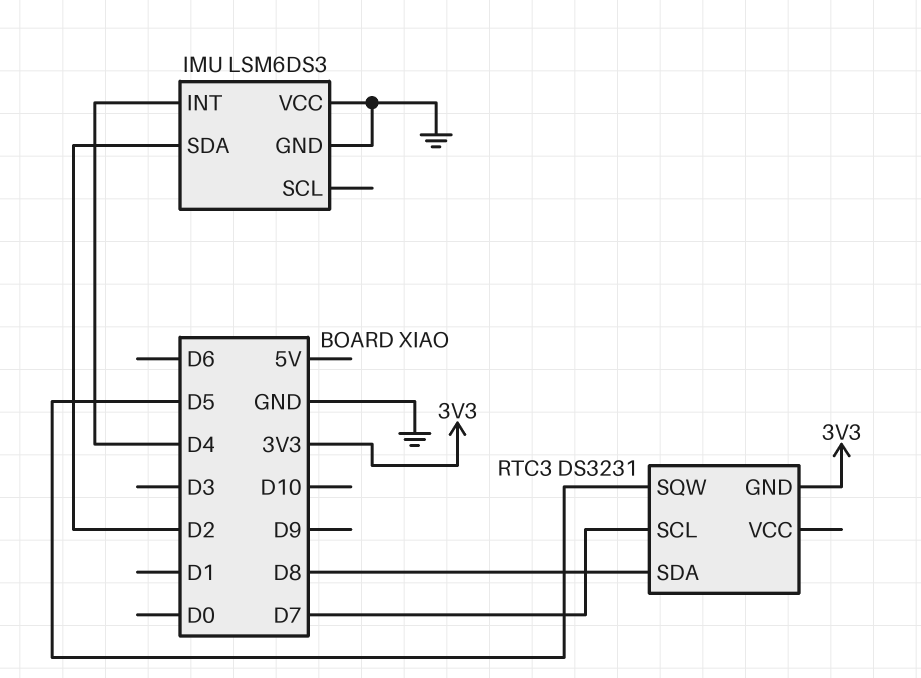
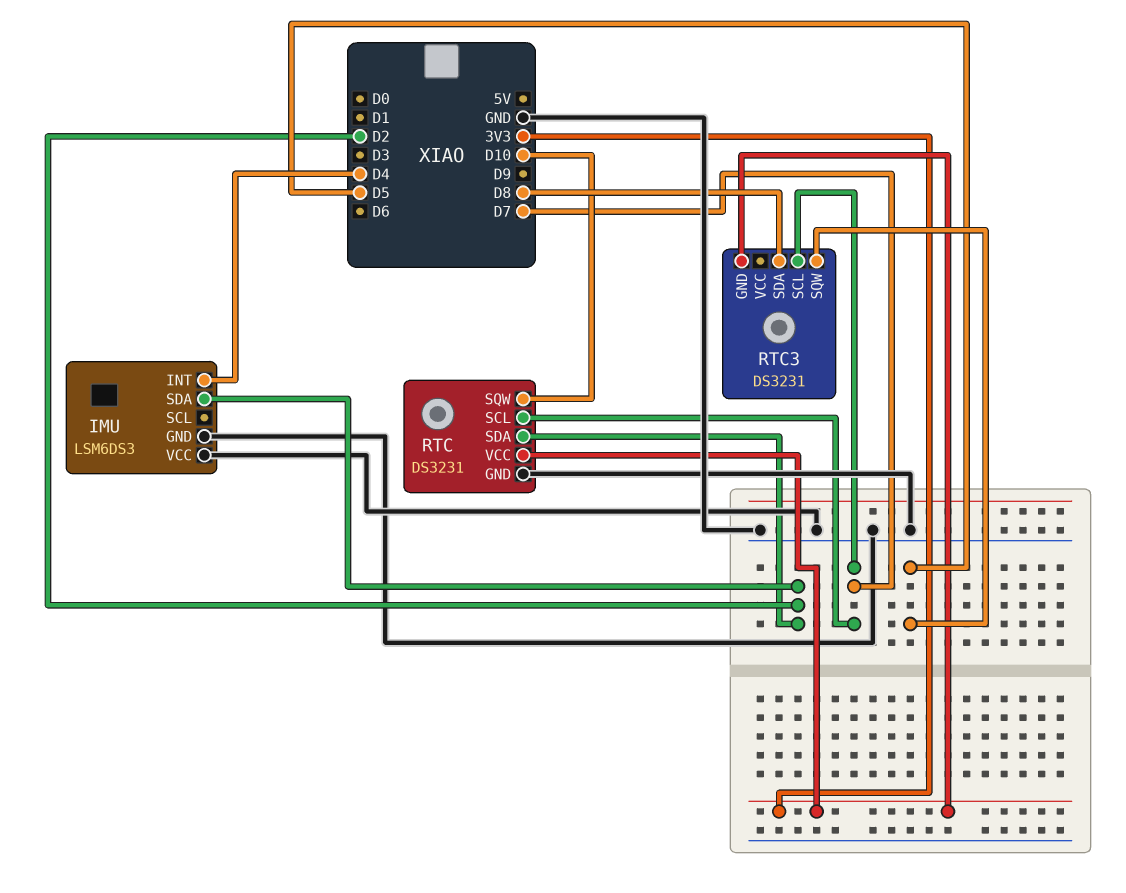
RTC: none -> DS3231
RTC pin GND: none -> GND
RTC pin SCL: none -> D7
RTC pin SDA: none -> D2
RTC pin SQW: none -> D10
RTC pin VCC: none -> 3V3

